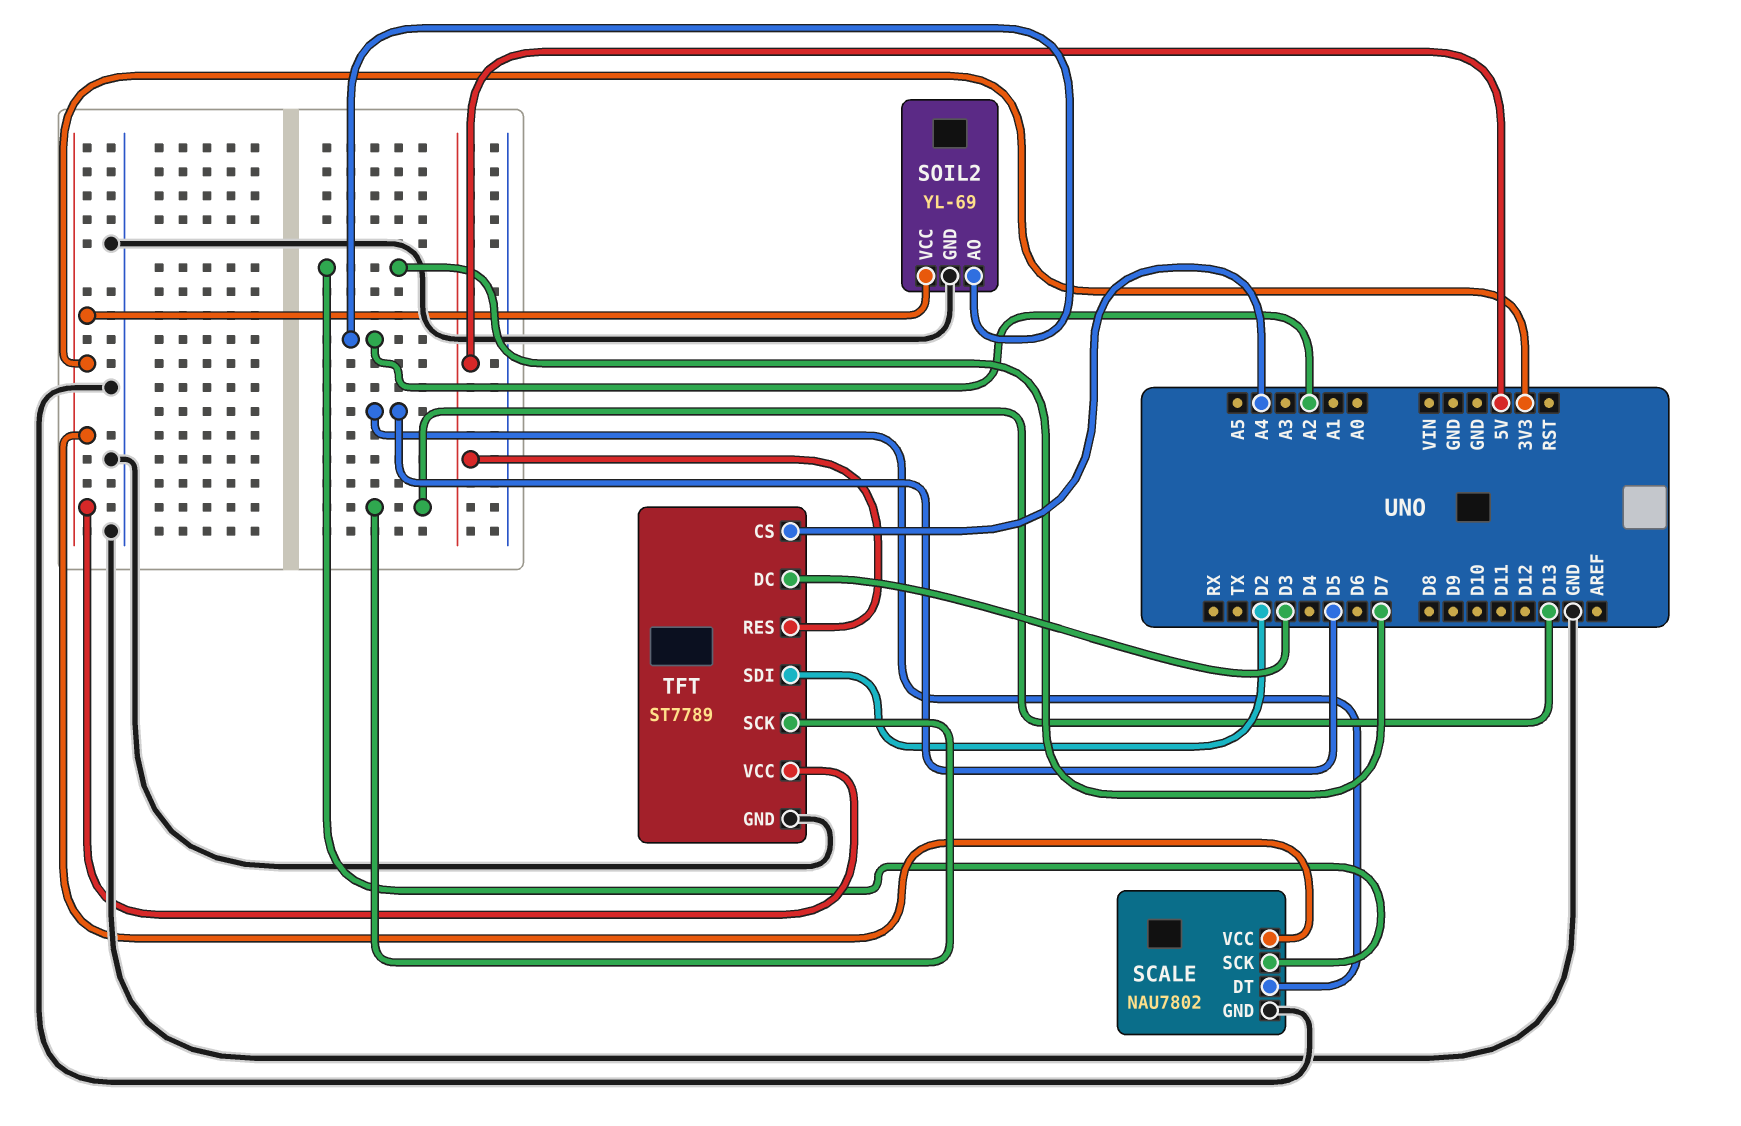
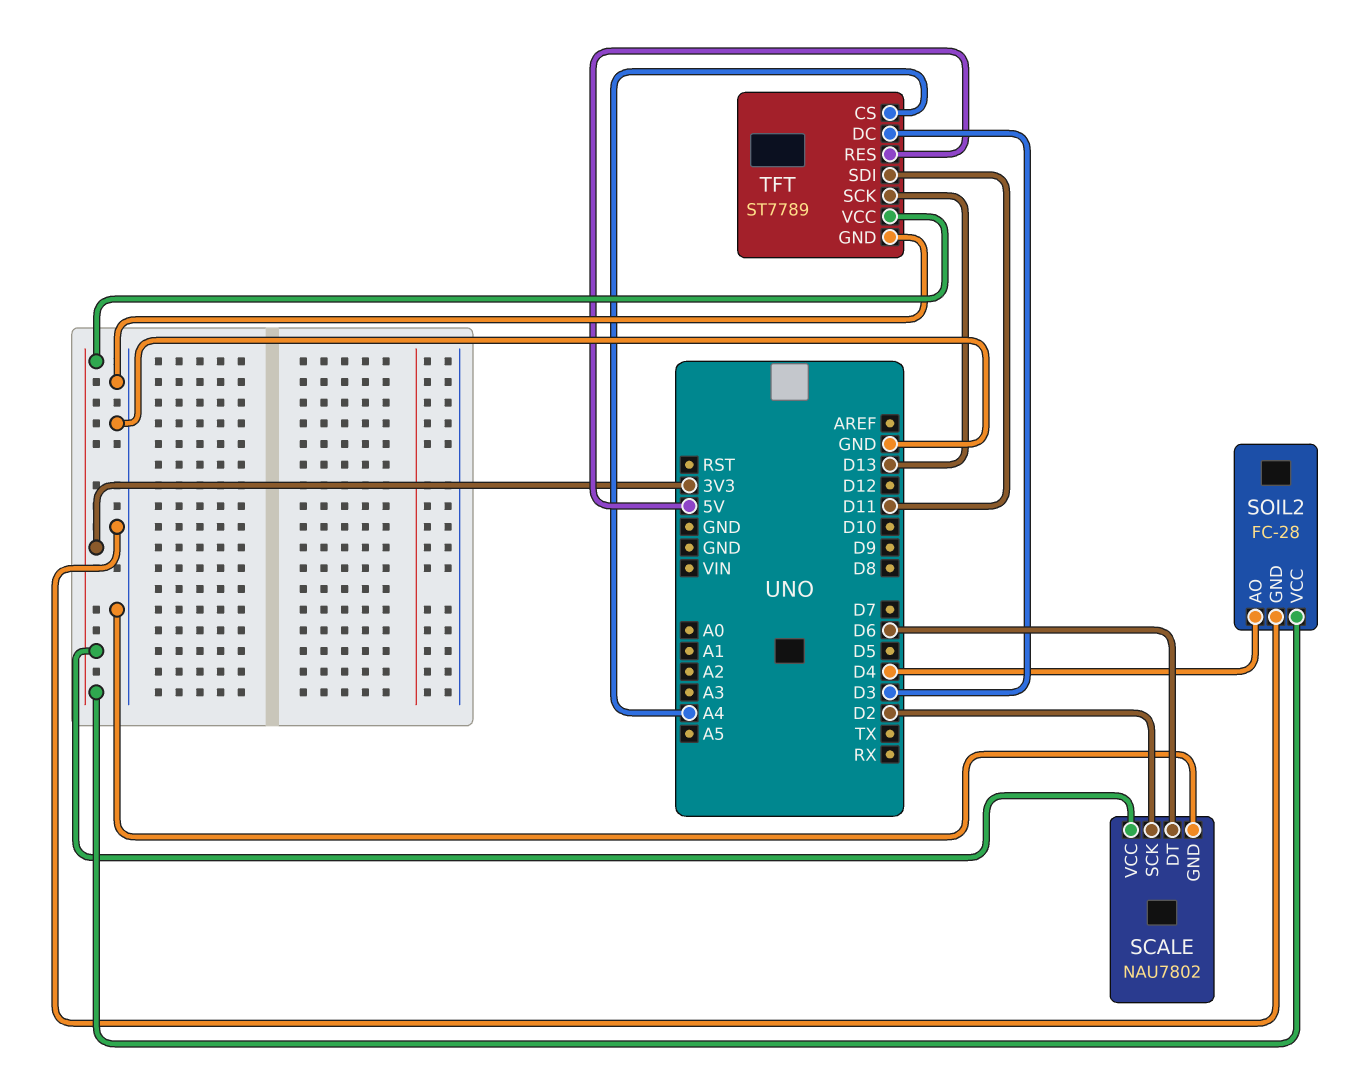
SCALE pin DT: D5 -> D6
SCALE pin SCK: D7 -> D2
SOIL2: YL-69 -> FC-28
SOIL2 pin AO: A2 -> D4
TFT pin SDI: D2 -> D11

